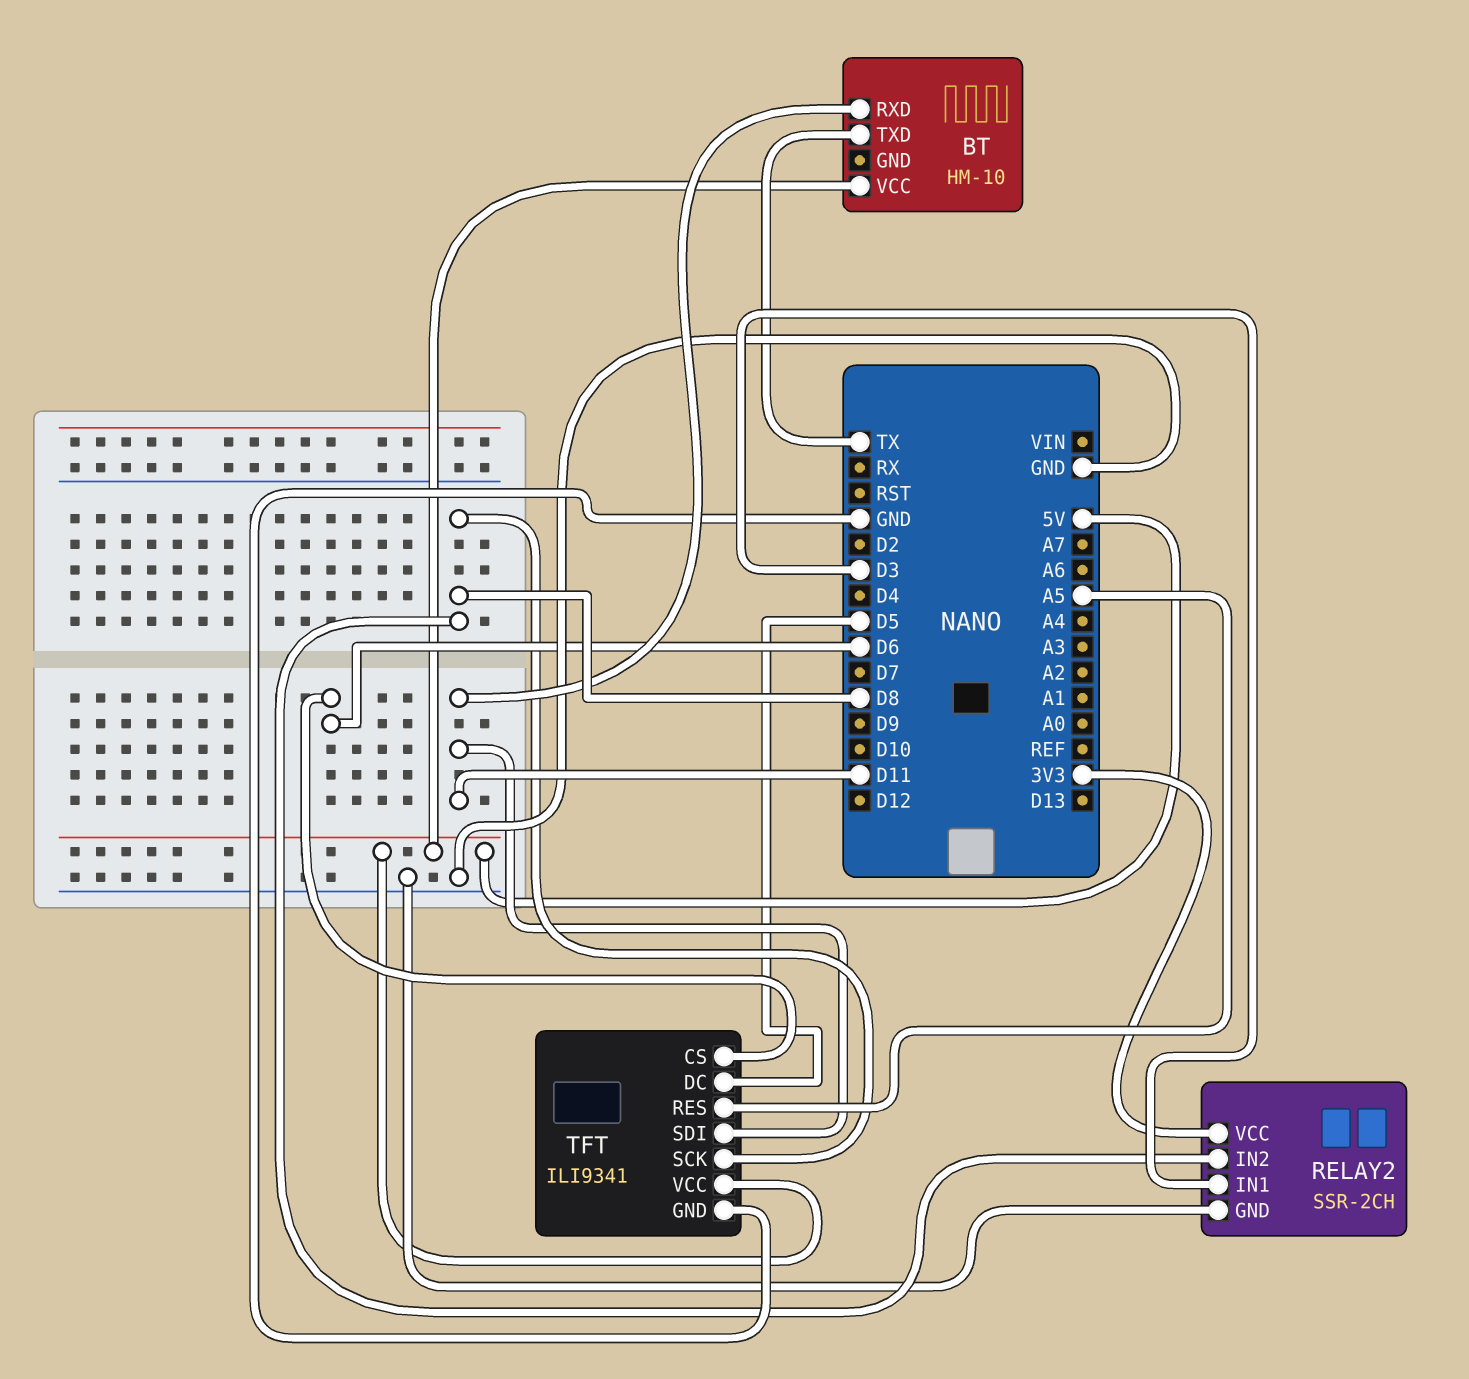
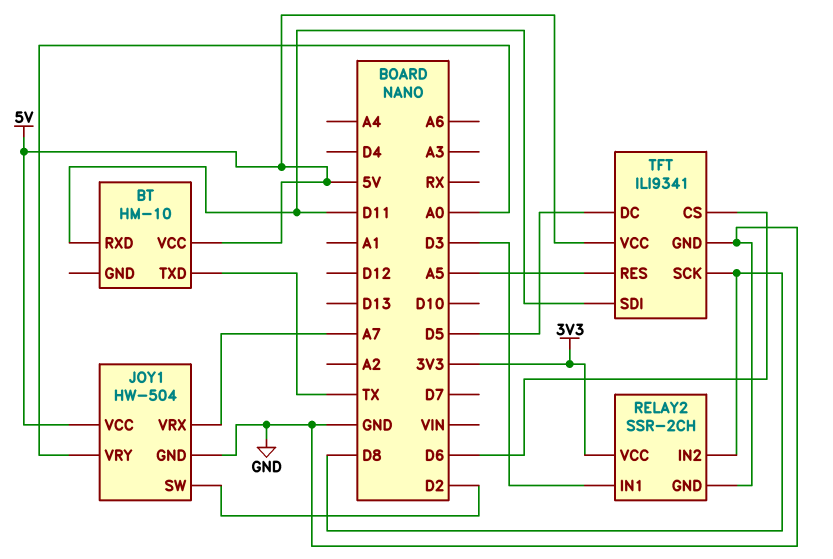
JOY1: none -> HW-504
JOY1 pin GND: none -> GND
JOY1 pin SW: none -> D2
JOY1 pin VCC: none -> 5V
JOY1 pin VRX: none -> A7
JOY1 pin VRY: none -> A0

